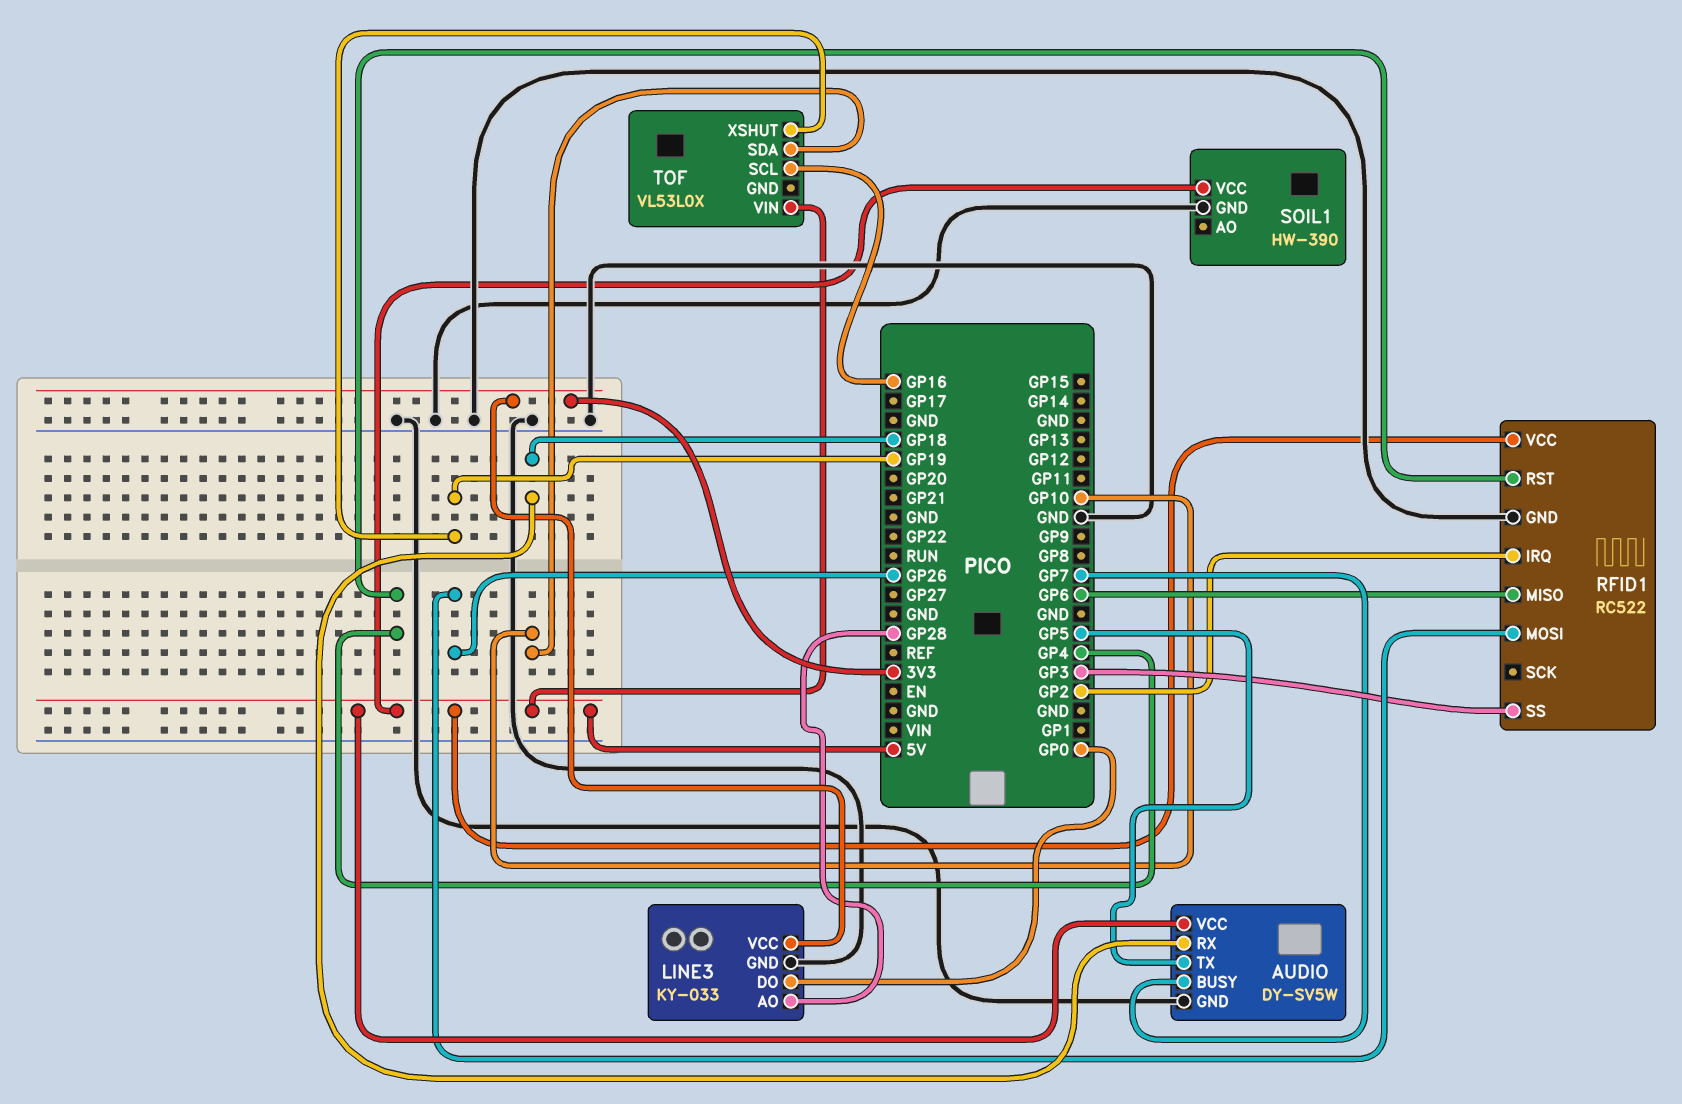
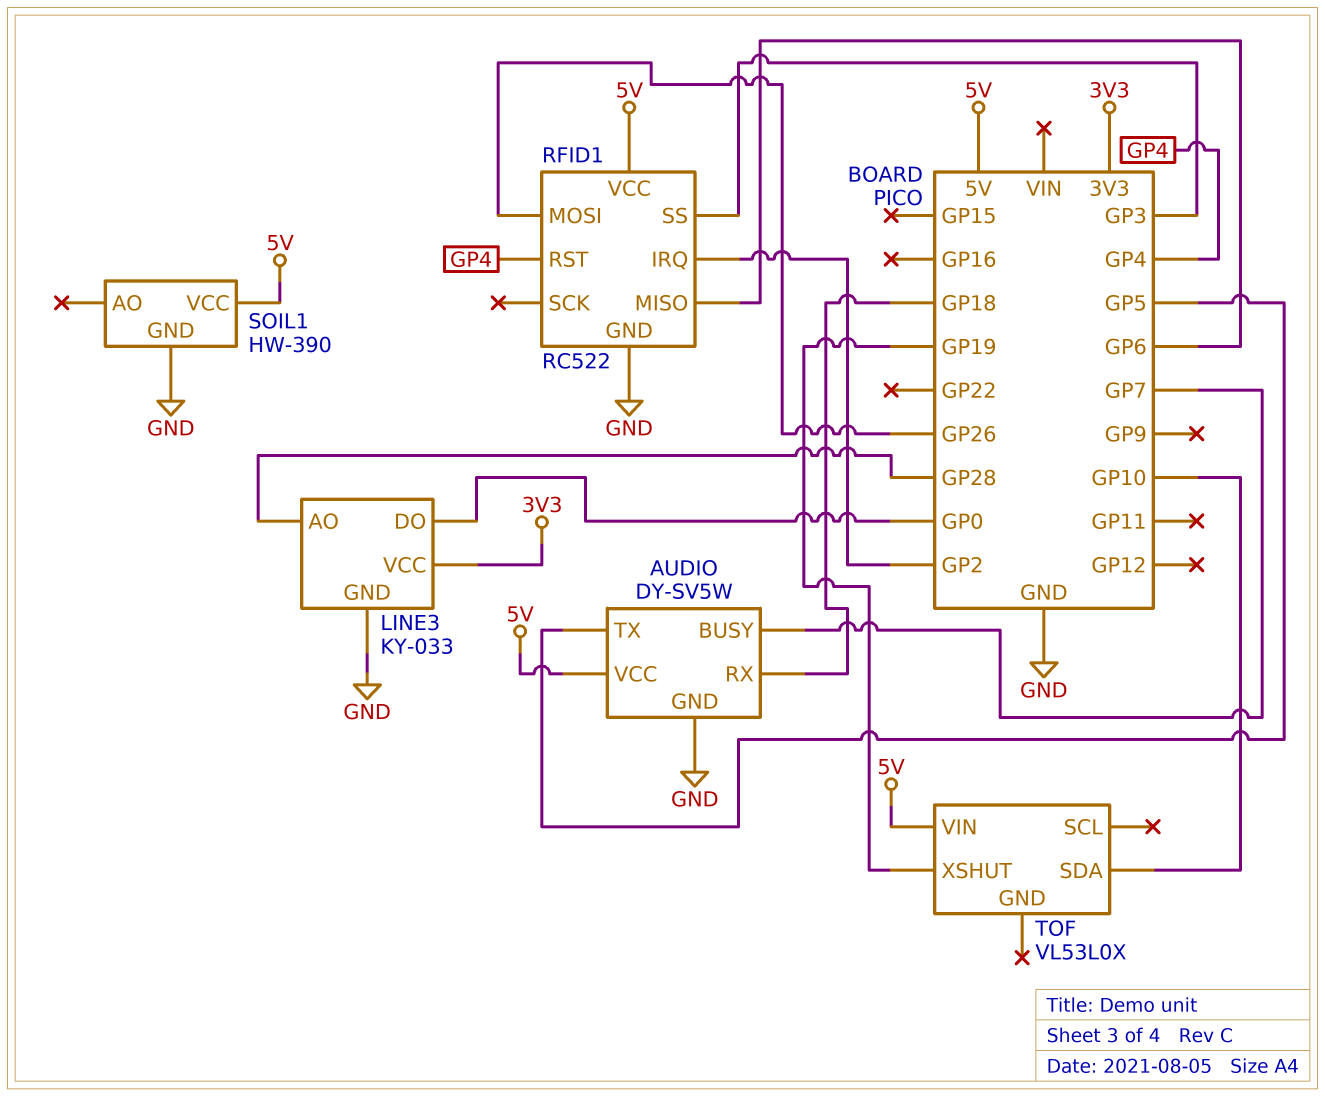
TOF pin SCL: GP16 -> none

